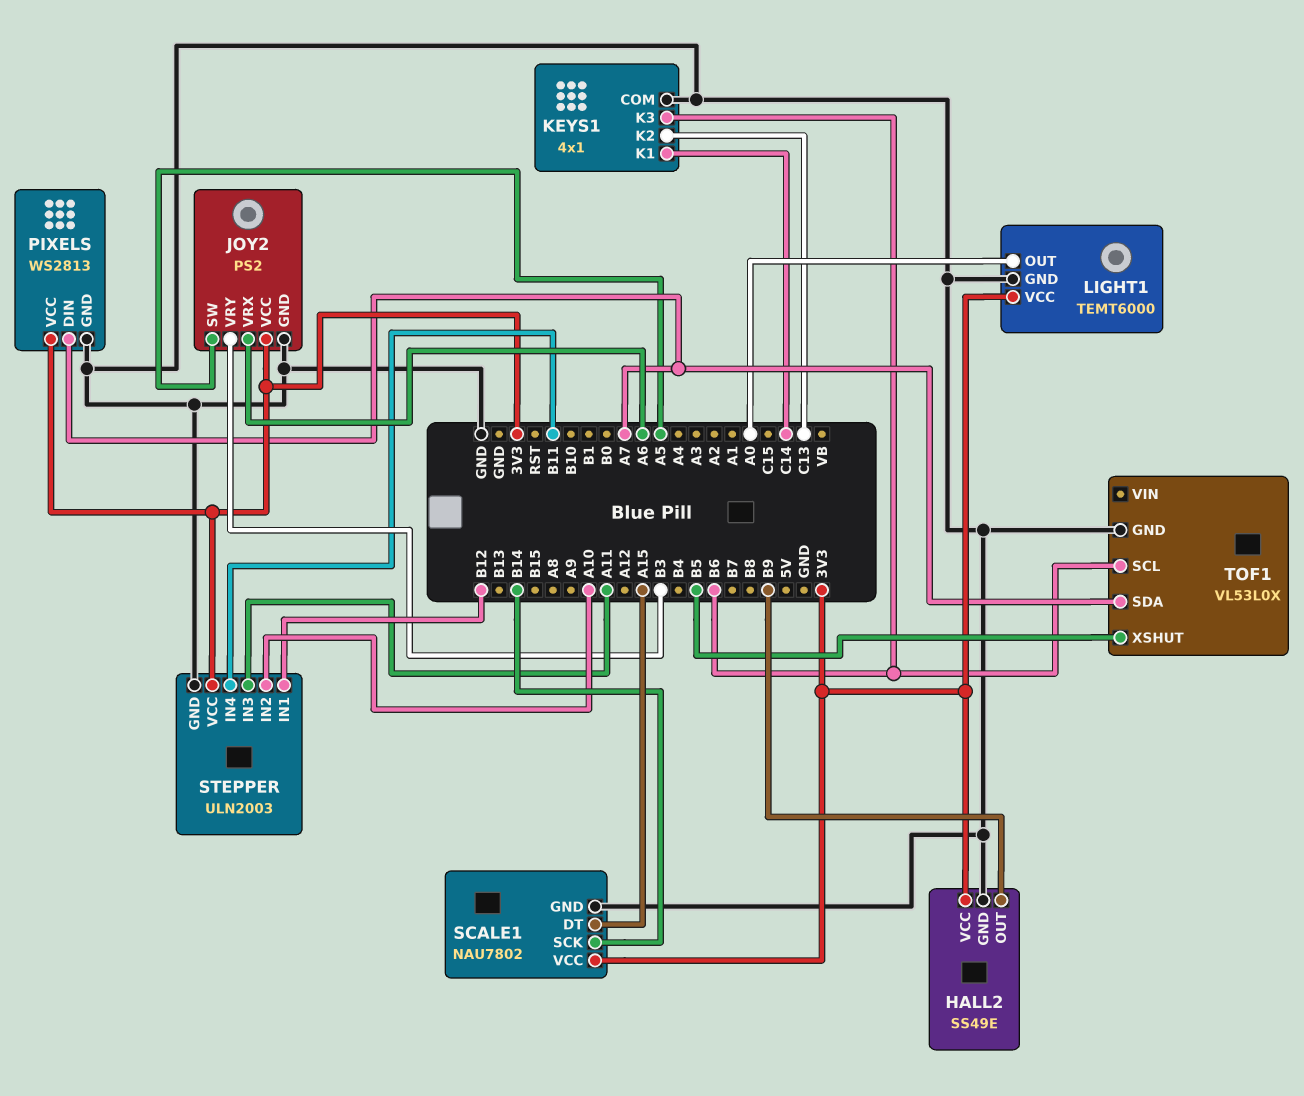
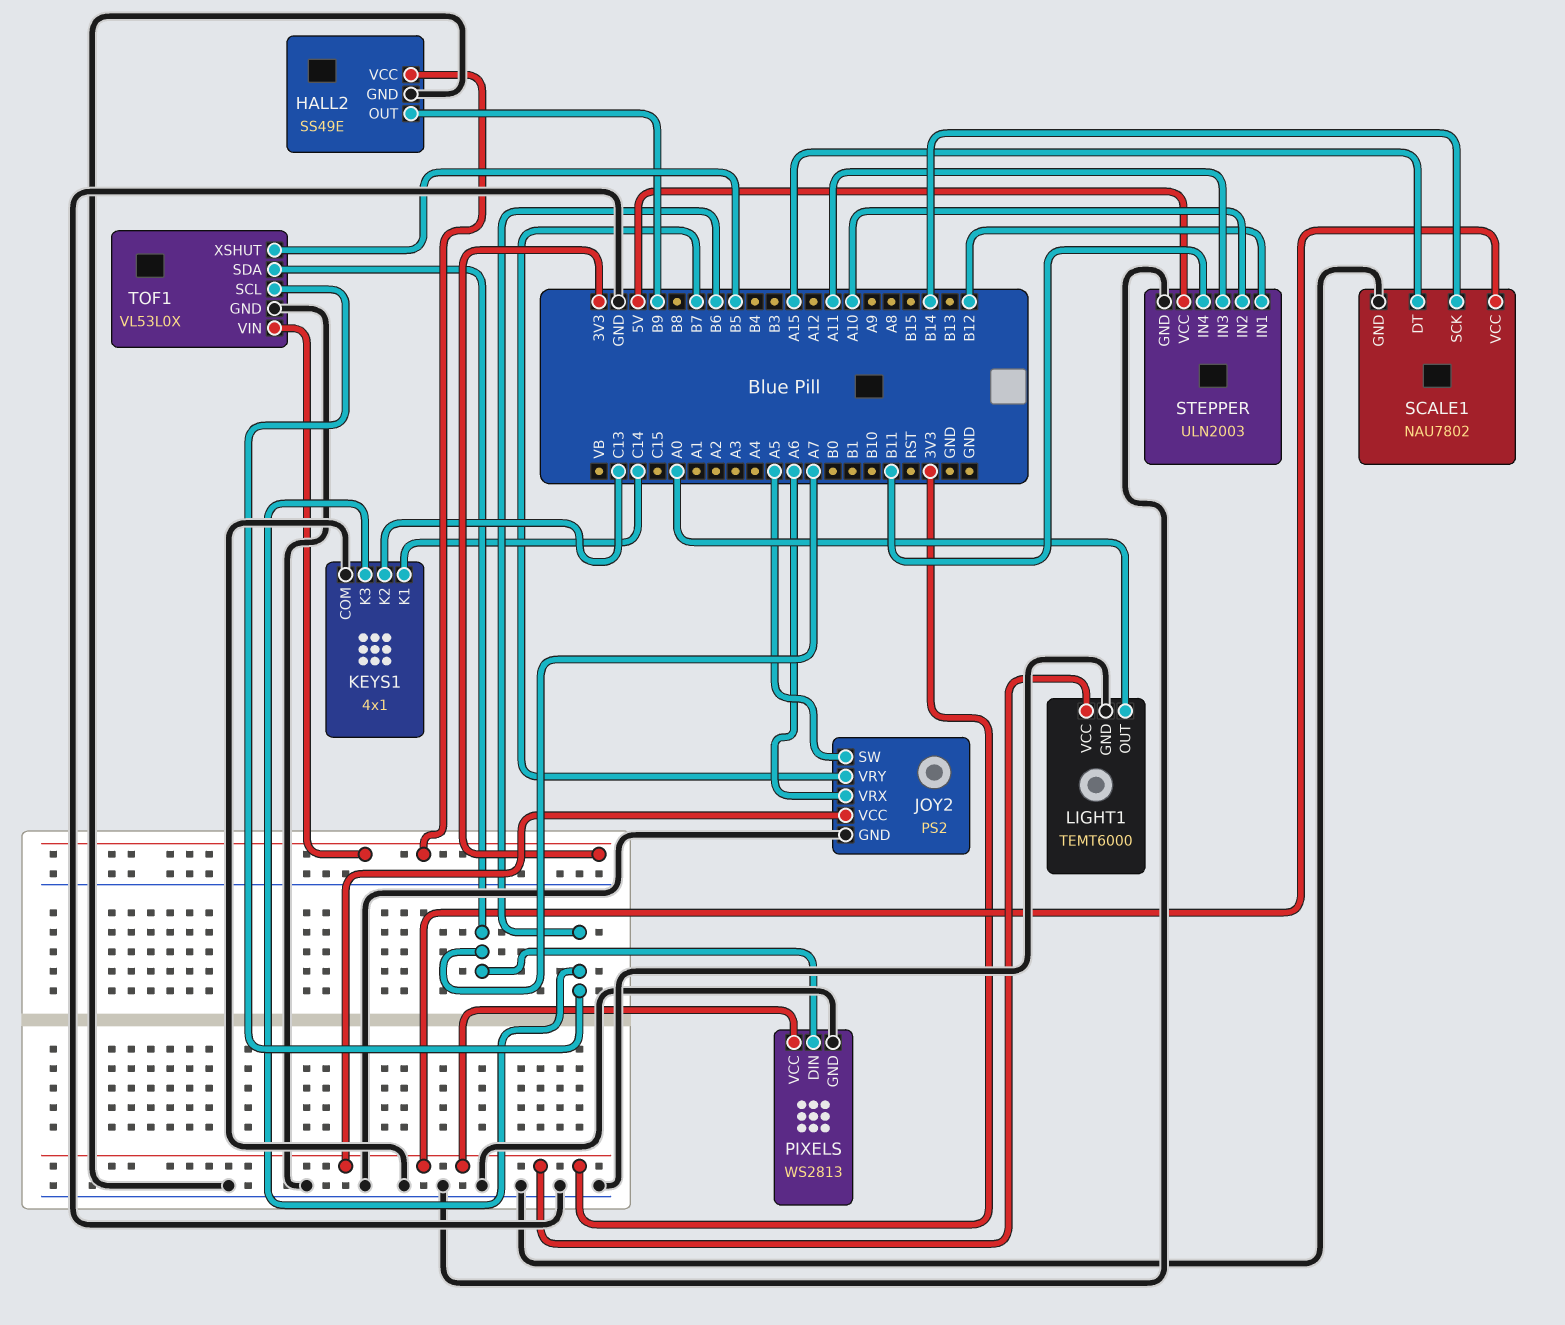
JOY2 pin VRY: B3 -> B7
STEPPER pin VCC: 3V3 -> 5V
TOF1 pin VIN: none -> 3V3

